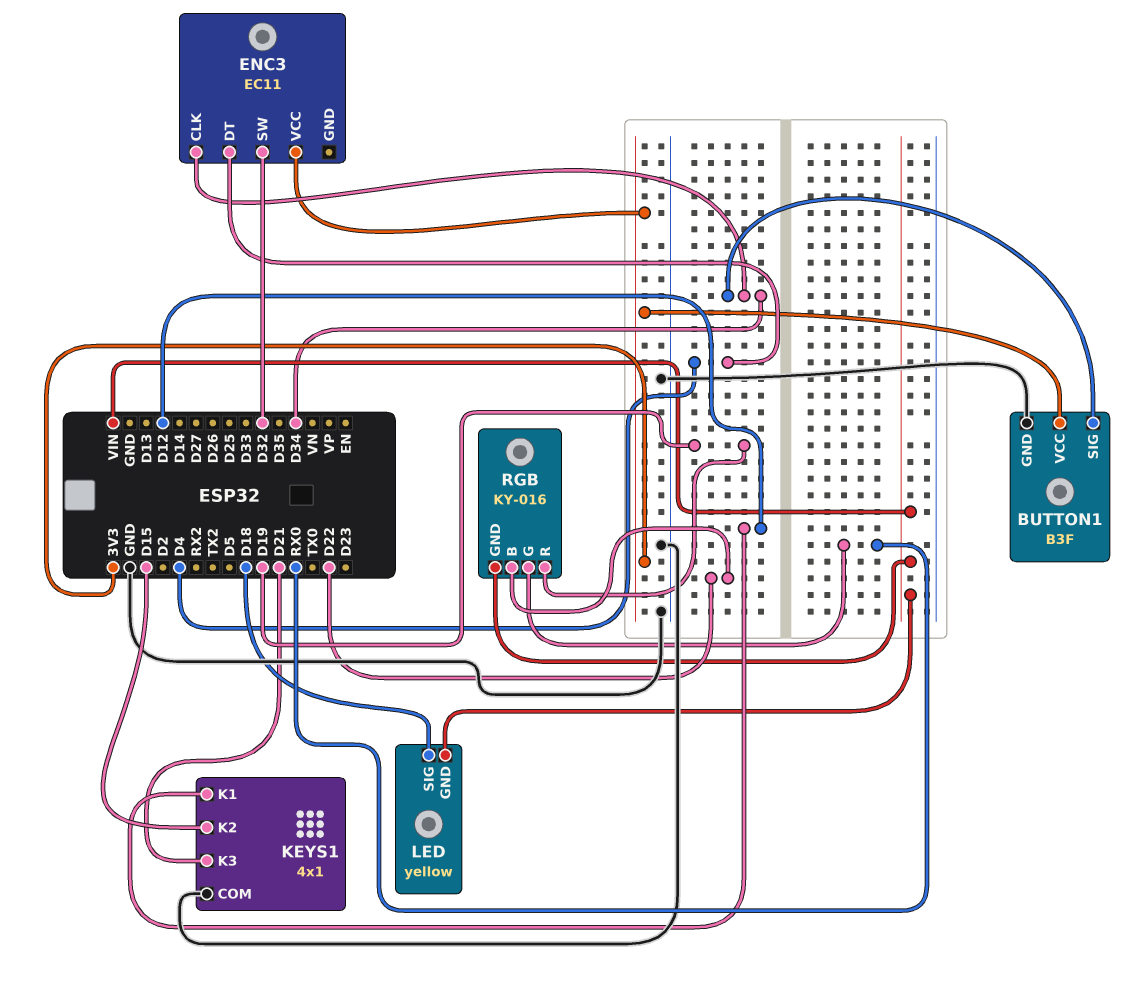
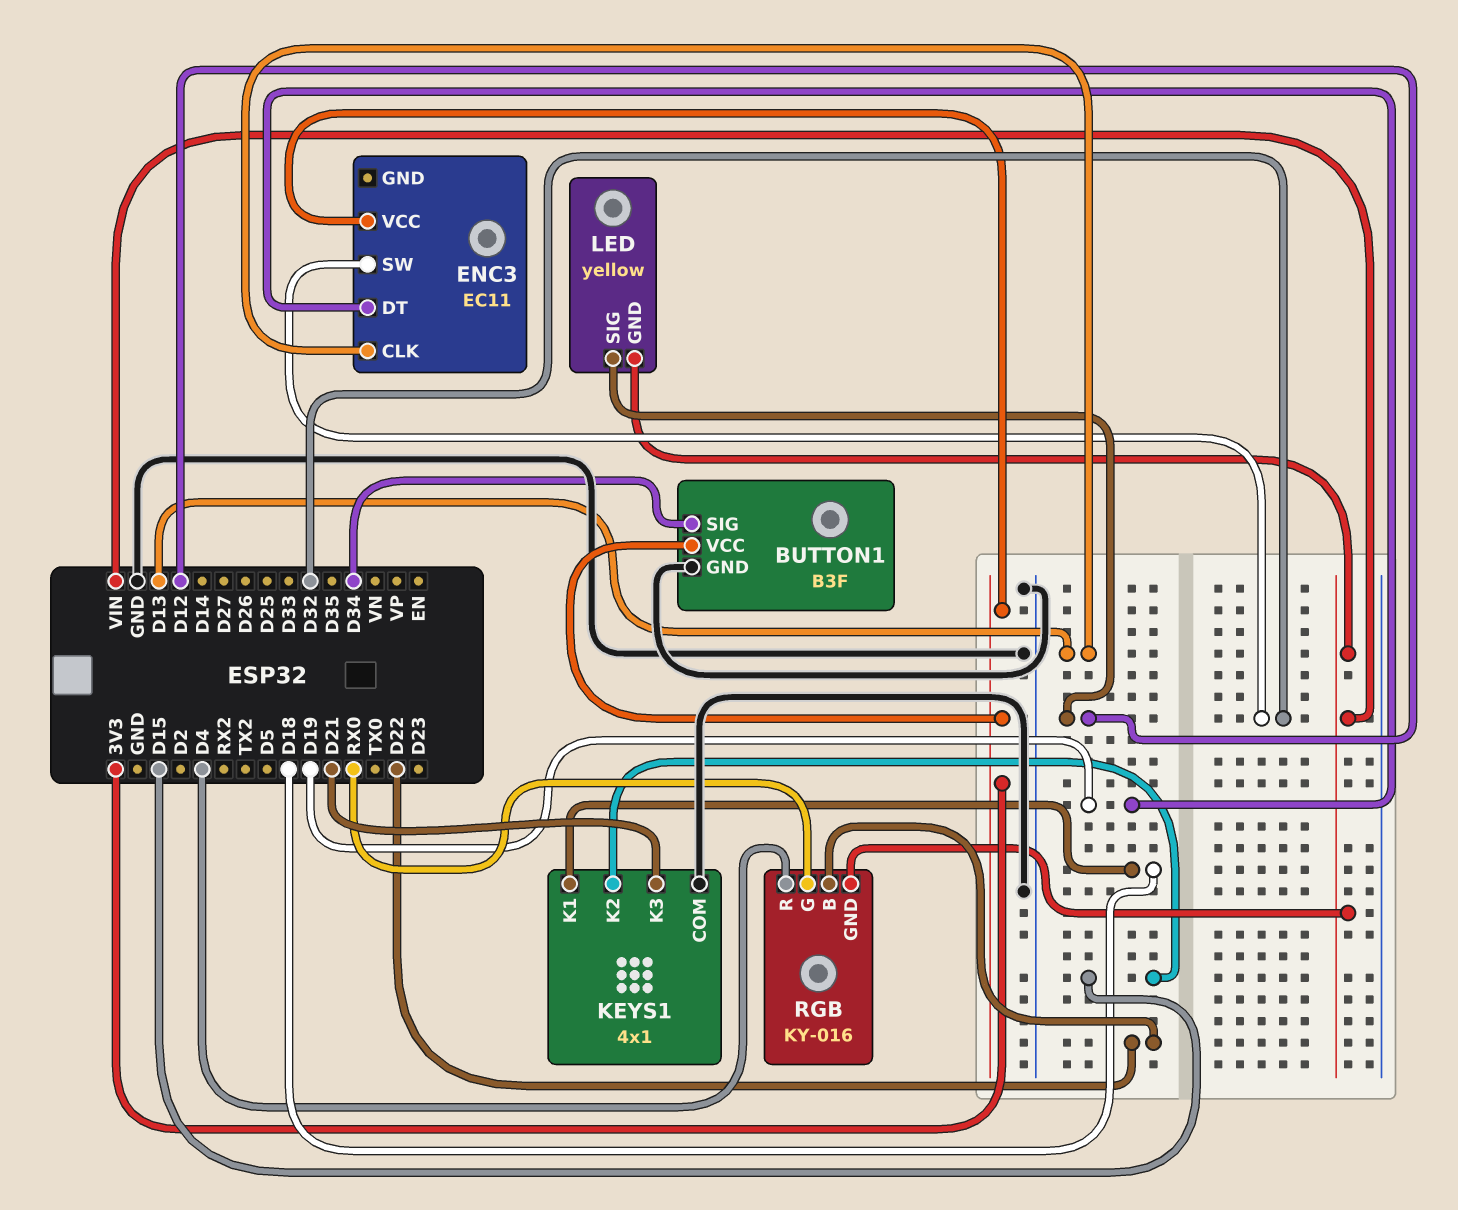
ENC3 pin CLK: D34 -> D13
ENC3 pin DT: D4 -> D19
KEYS1 pin K1: D12 -> D18
LED pin SIG: D18 -> D12
RGB pin R: D19 -> D4

